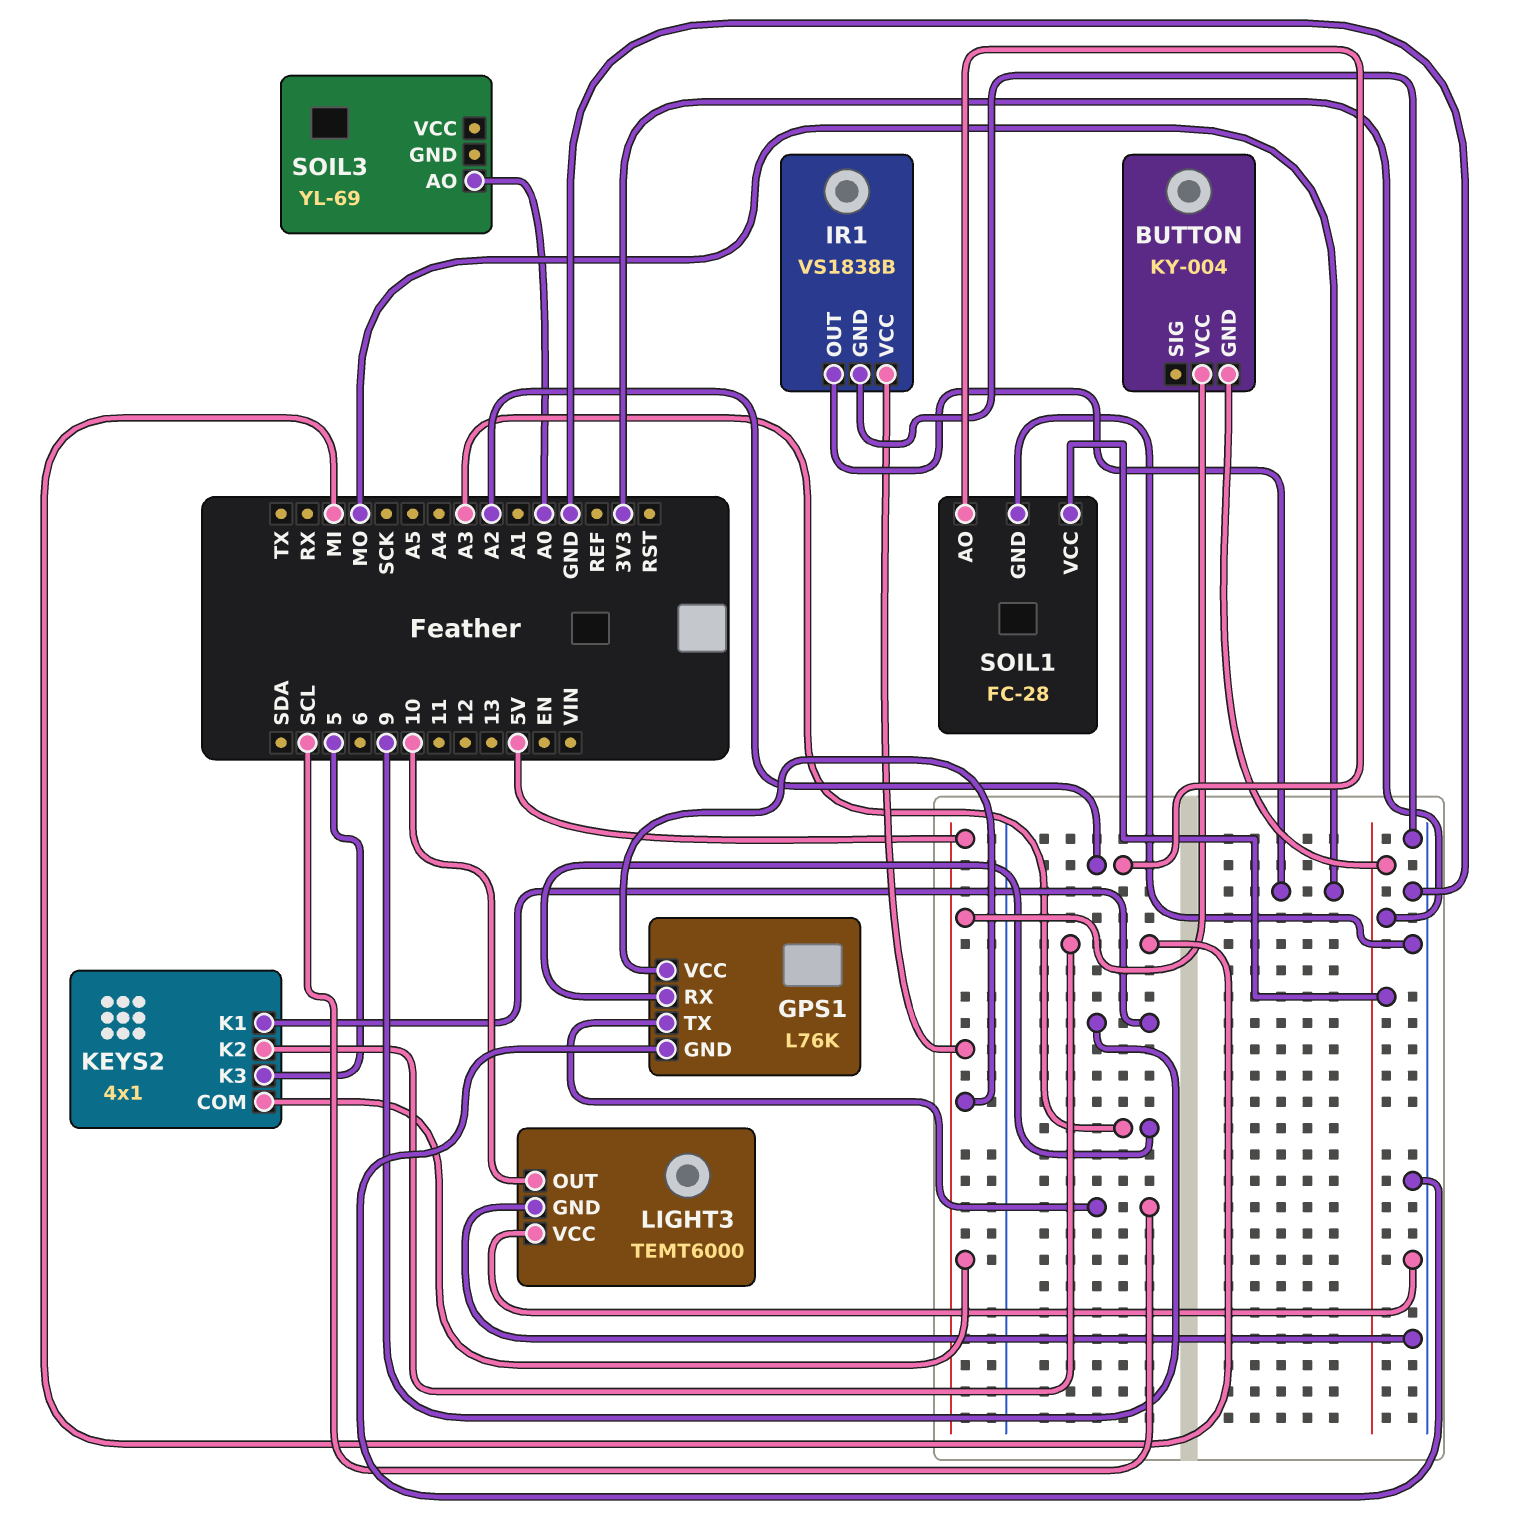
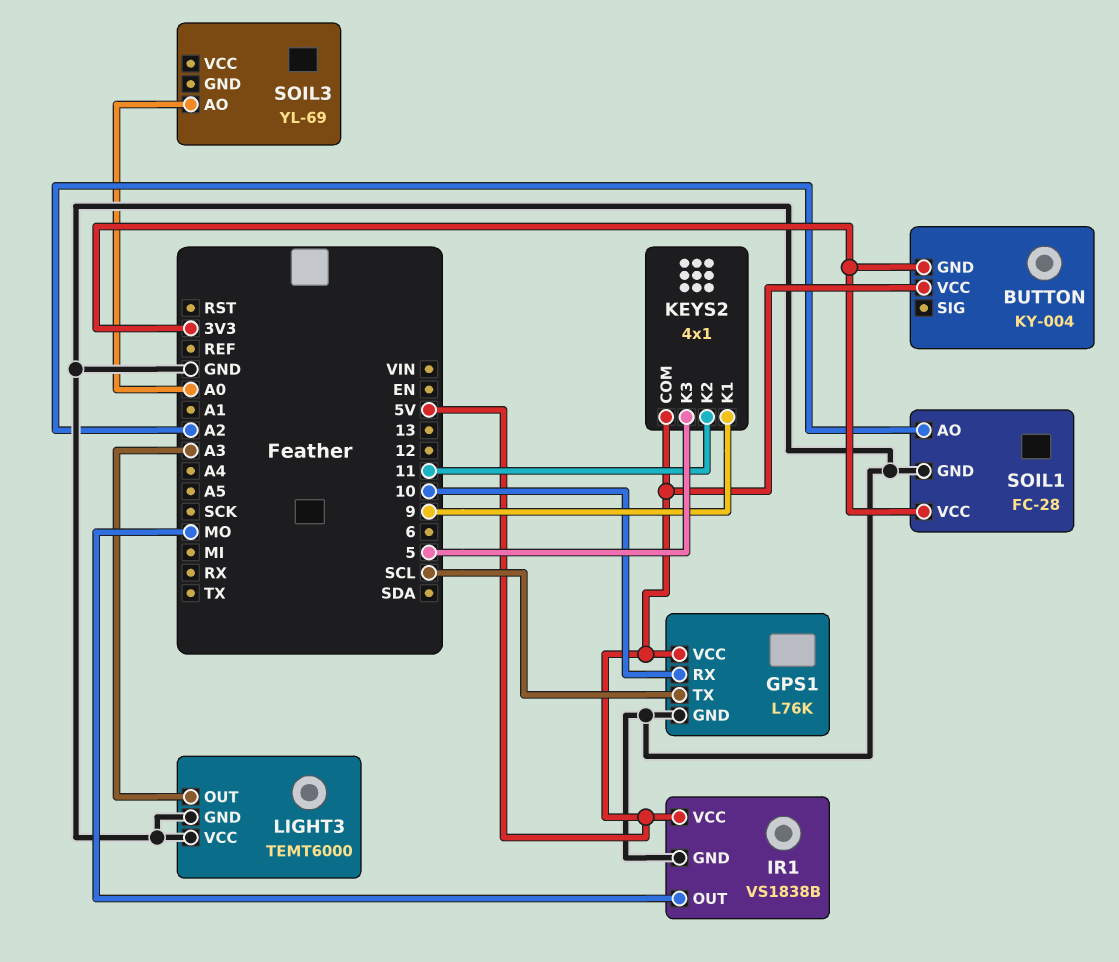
GPS1 pin RX: A3 -> 10
KEYS2 pin K2: MI -> 11
LIGHT3 pin OUT: 10 -> A3

